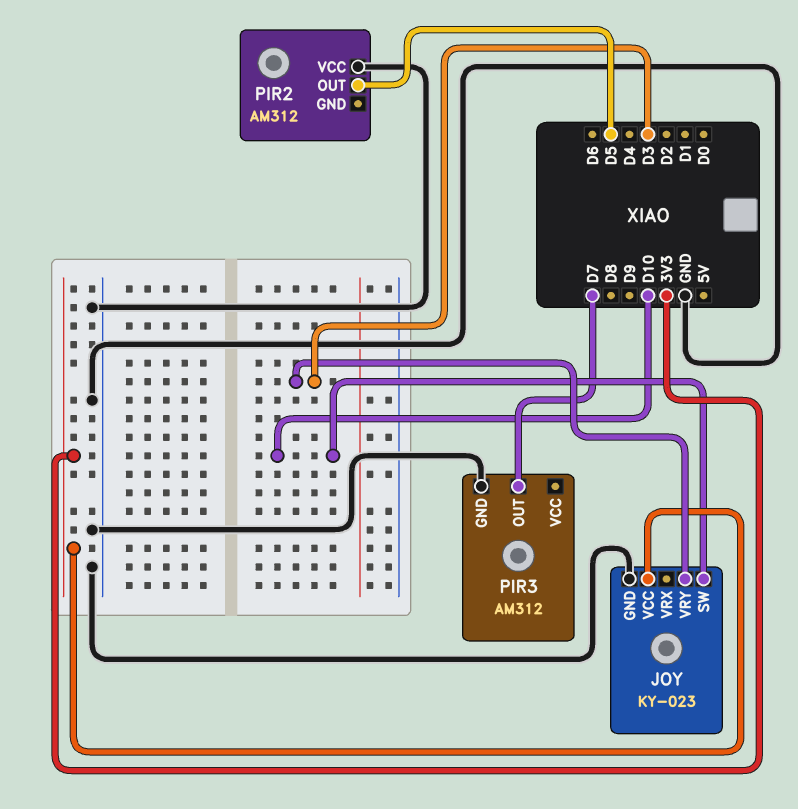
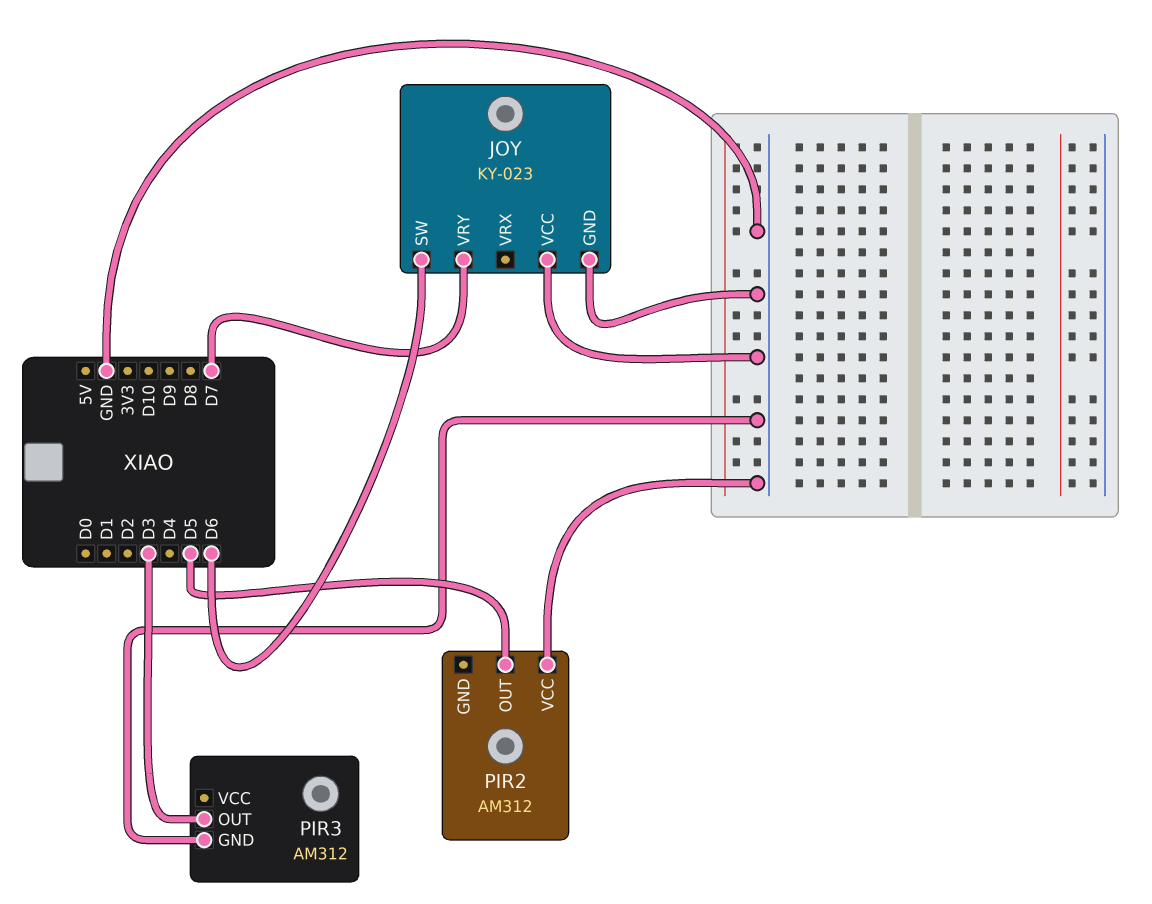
JOY pin SW: D10 -> D6
JOY pin VCC: 3V3 -> GND
JOY pin VRY: D3 -> D7
PIR3 pin OUT: D7 -> D3

